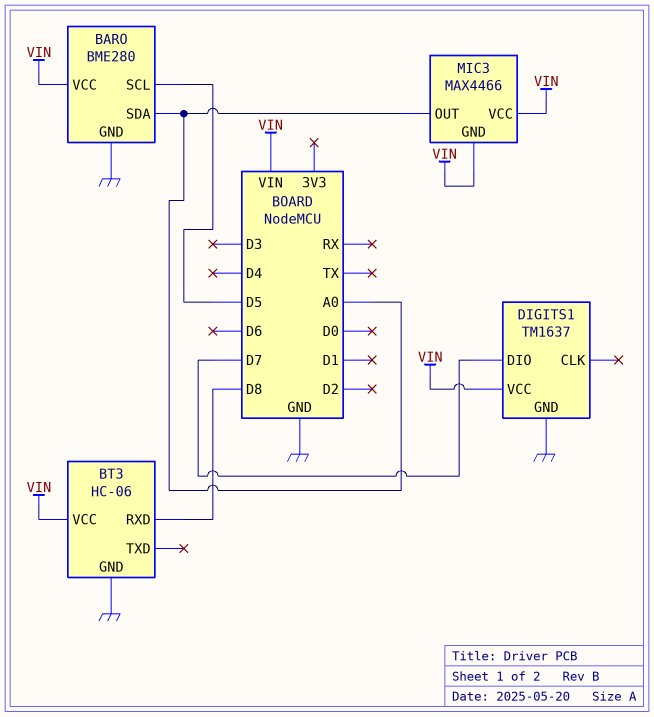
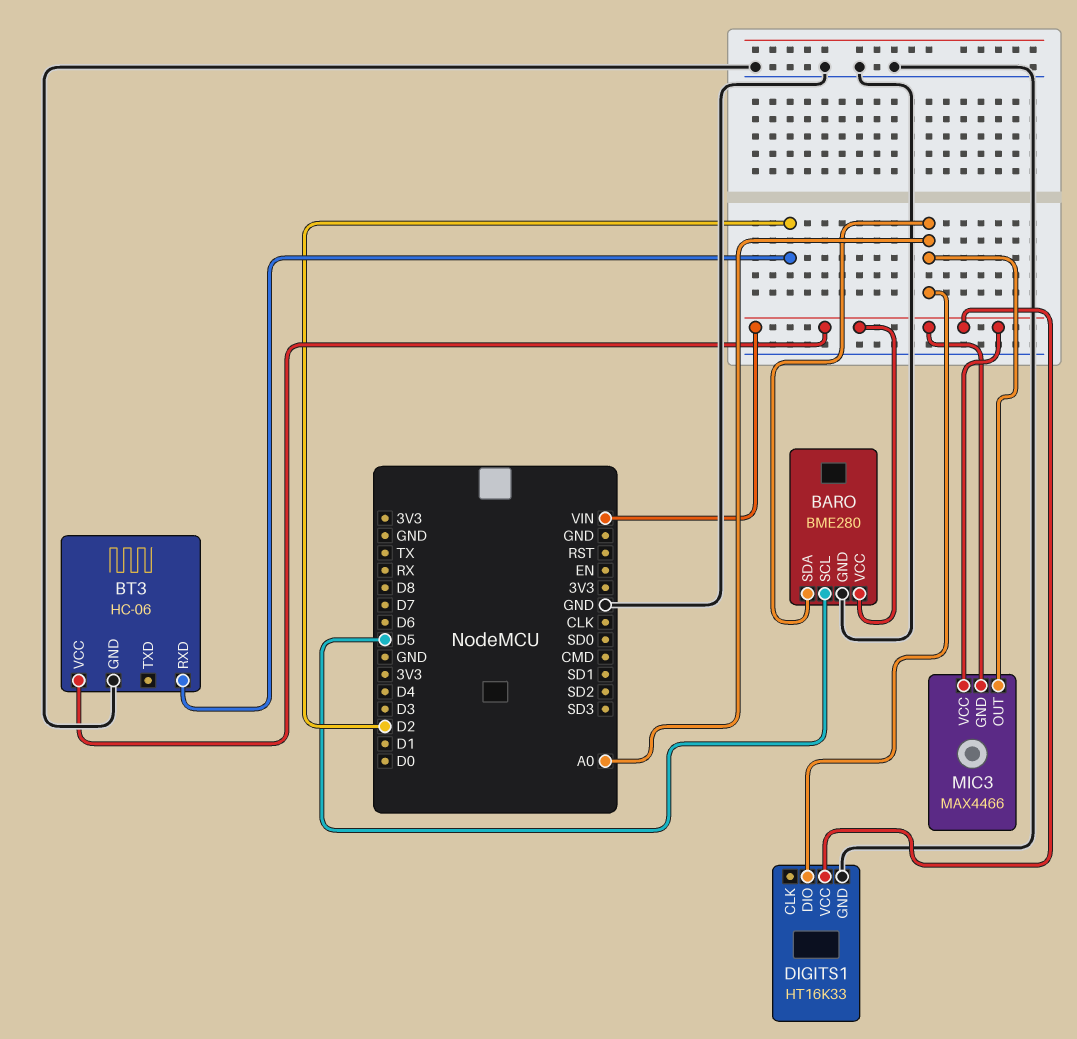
BT3 pin RXD: D8 -> D2
DIGITS1: TM1637 -> HT16K33
DIGITS1 pin DIO: D7 -> A0

